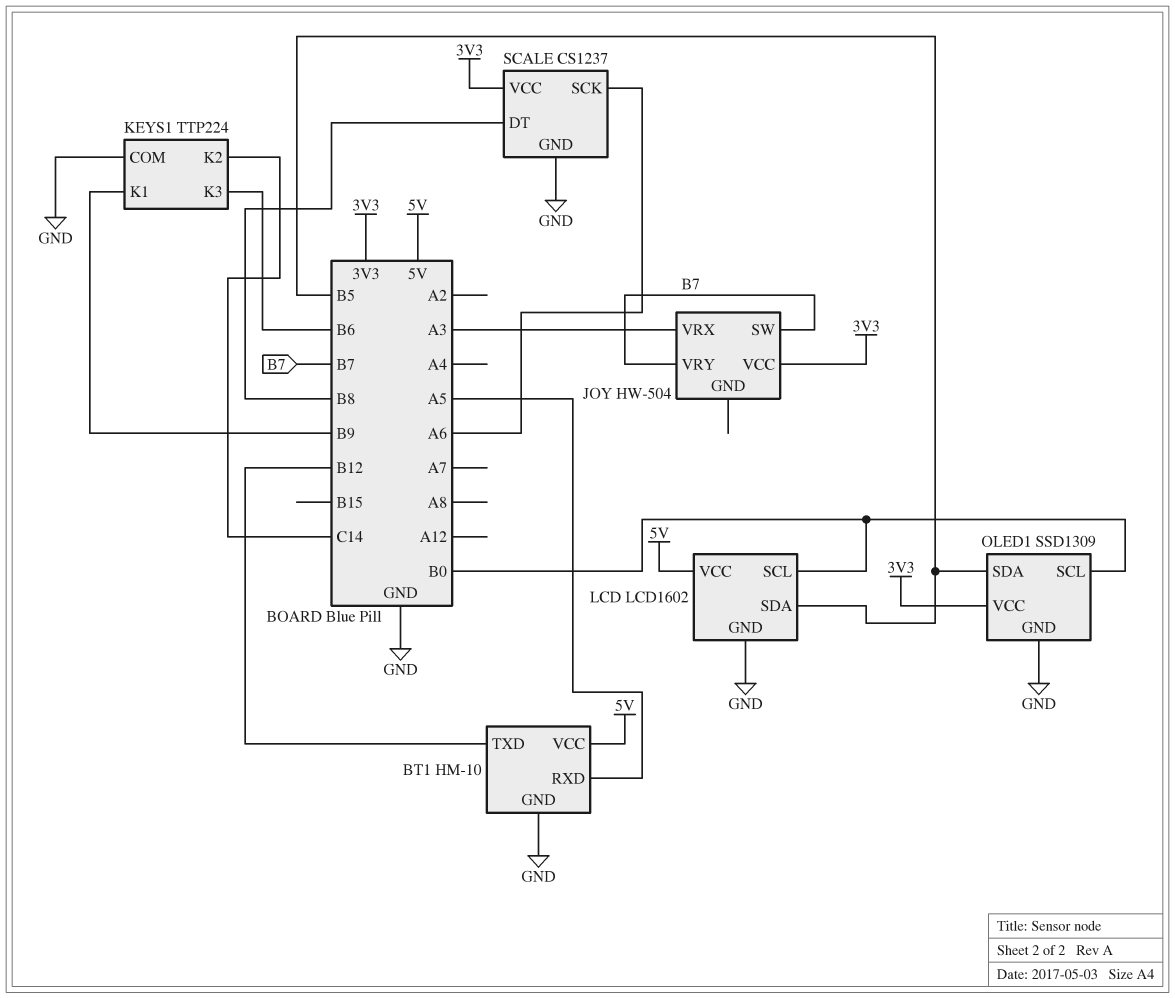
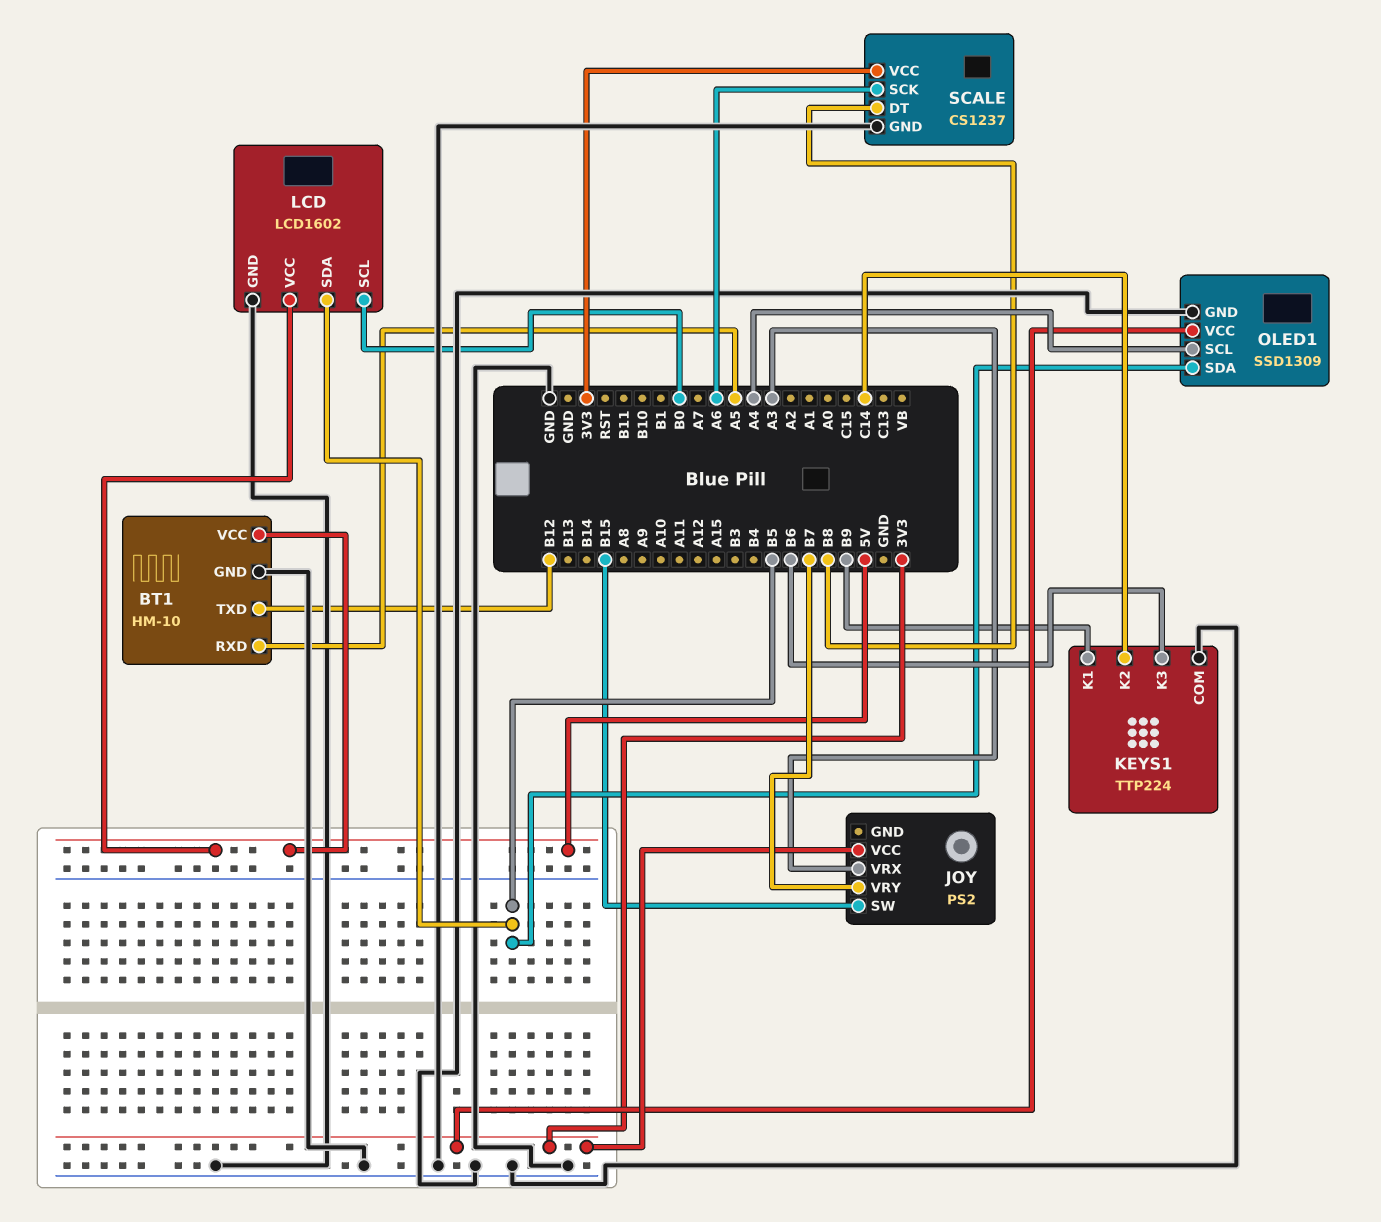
JOY: HW-504 -> PS2
JOY pin SW: B7 -> B15
OLED1 pin SCL: B0 -> A4

